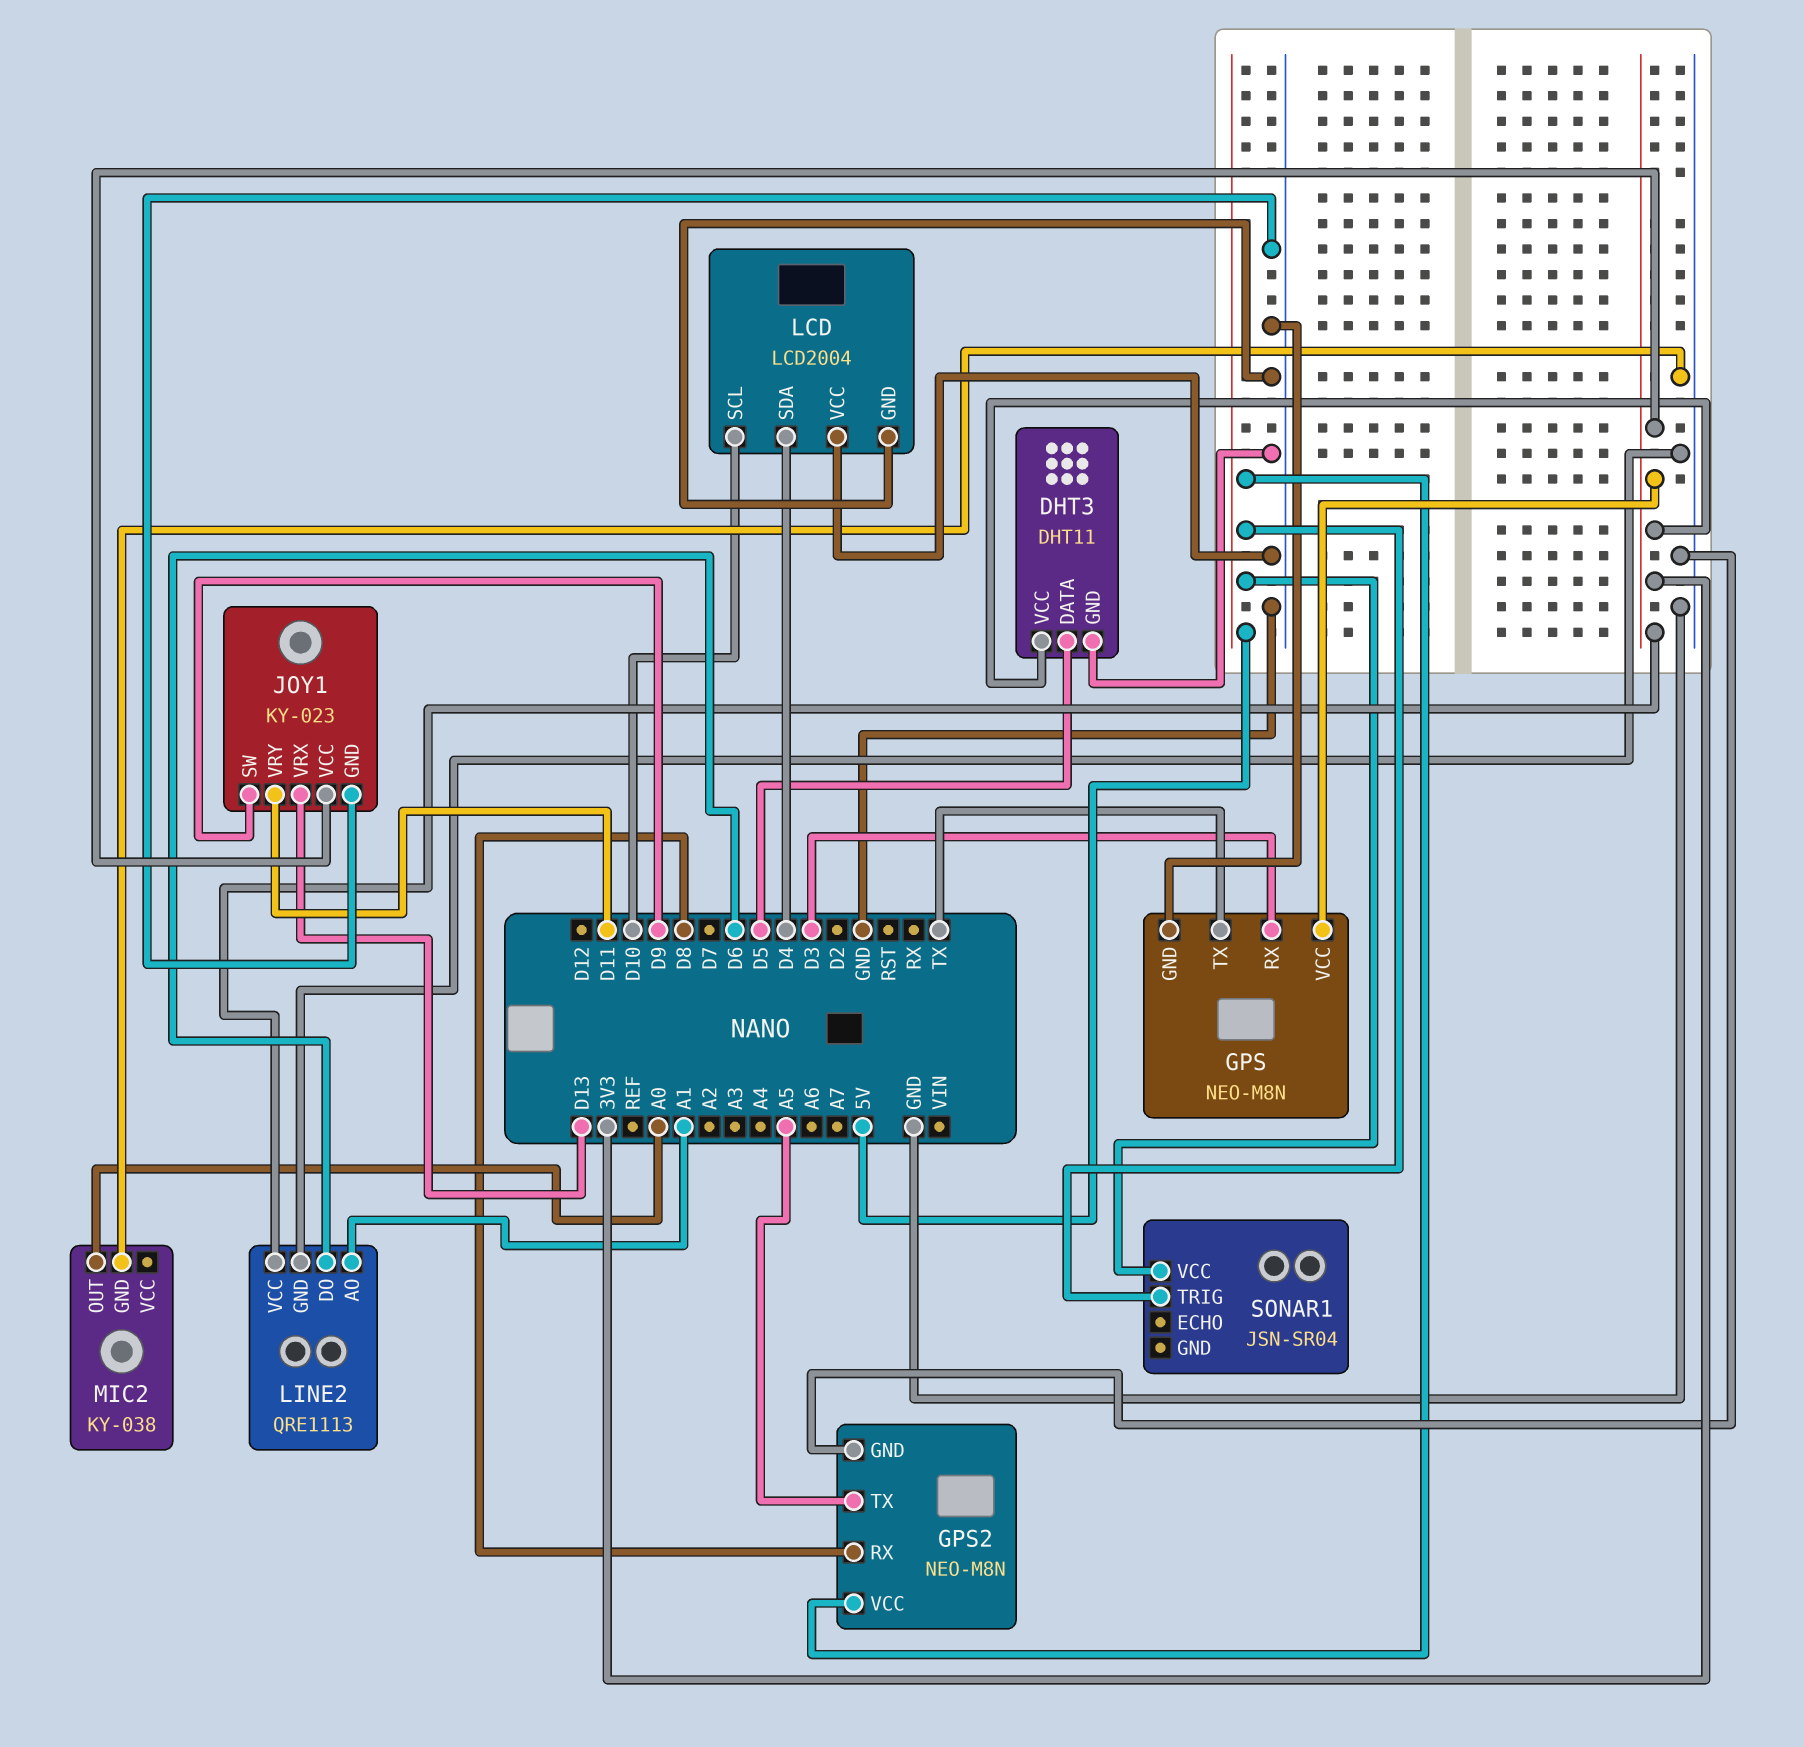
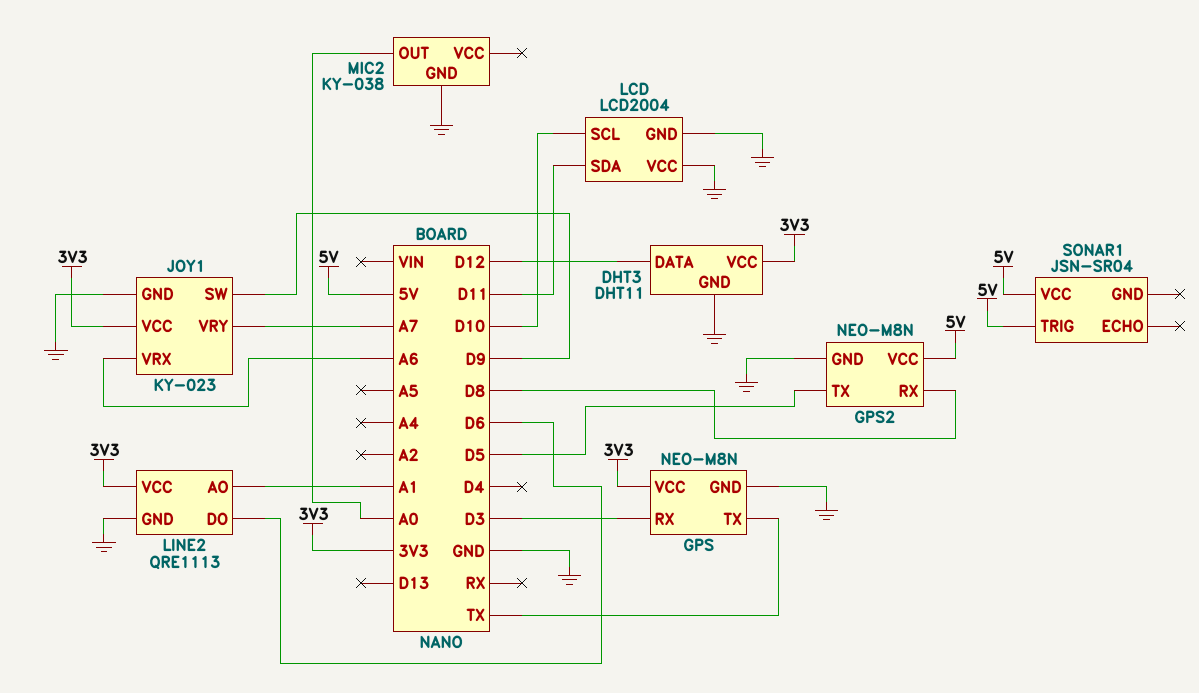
DHT3 pin DATA: D5 -> D12
GPS2 pin TX: A5 -> D5
JOY1 pin VRX: D13 -> A6
JOY1 pin VRY: D11 -> A7
LCD pin SDA: D4 -> D11

